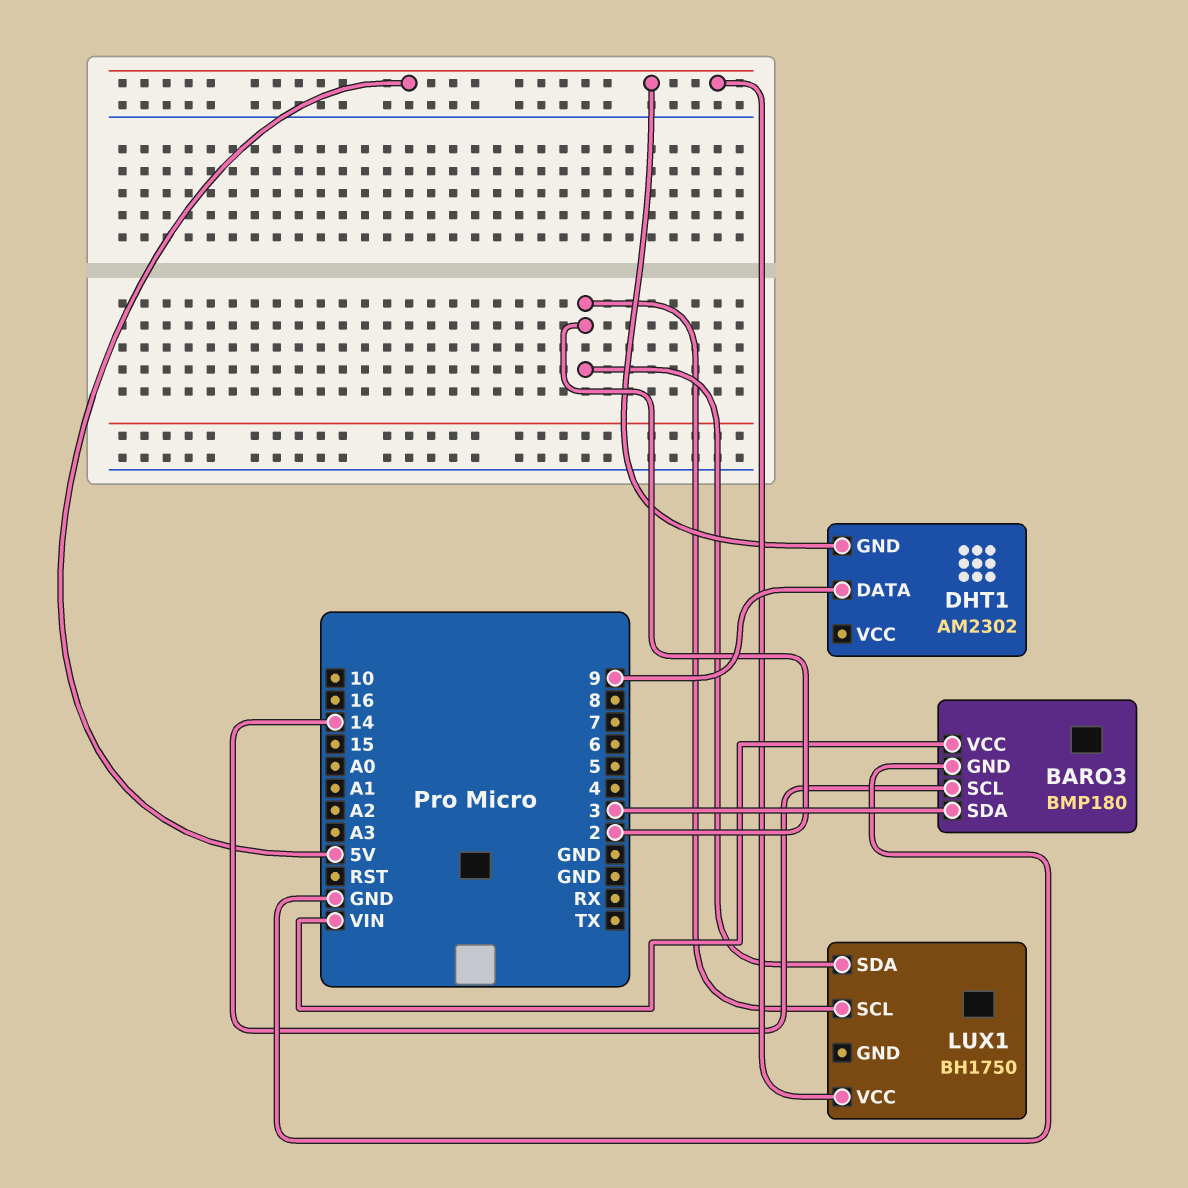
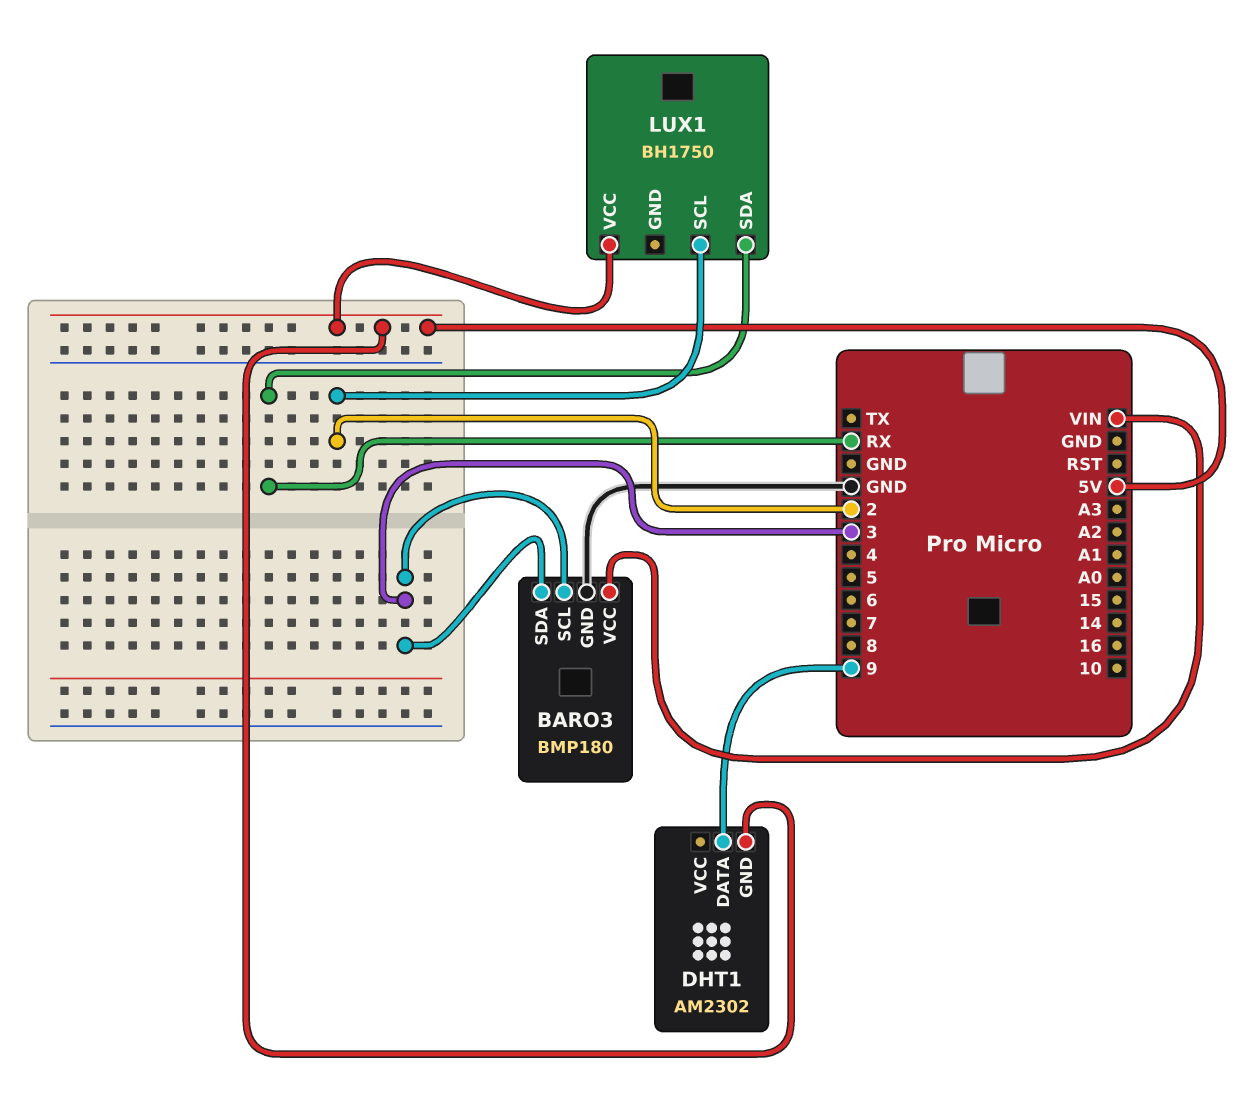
BARO3 pin SCL: 14 -> 3
LUX1 pin SDA: 2 -> RX

